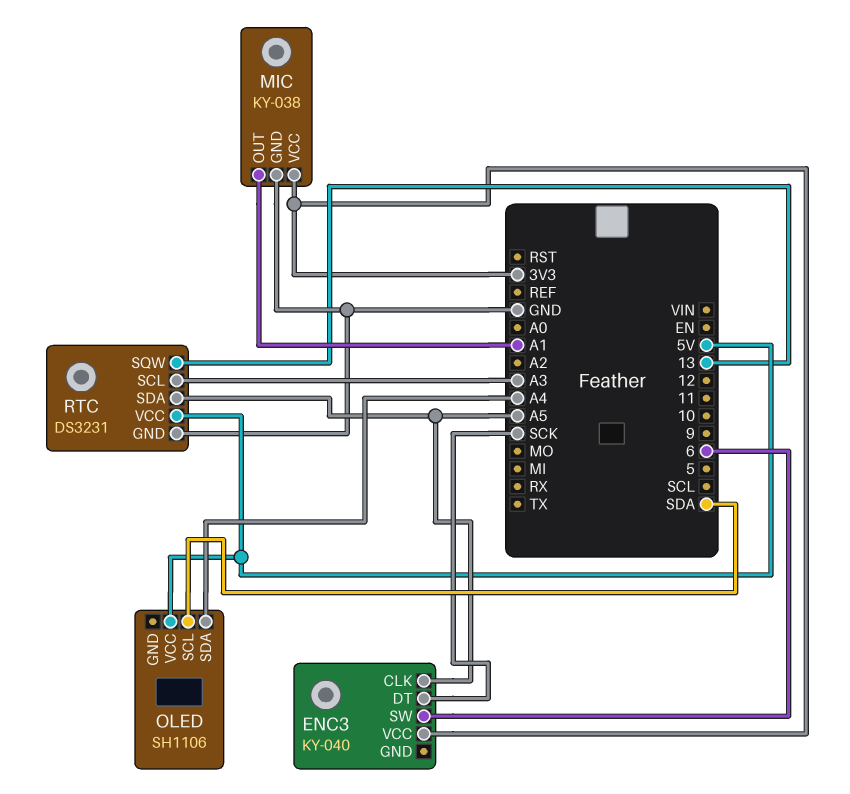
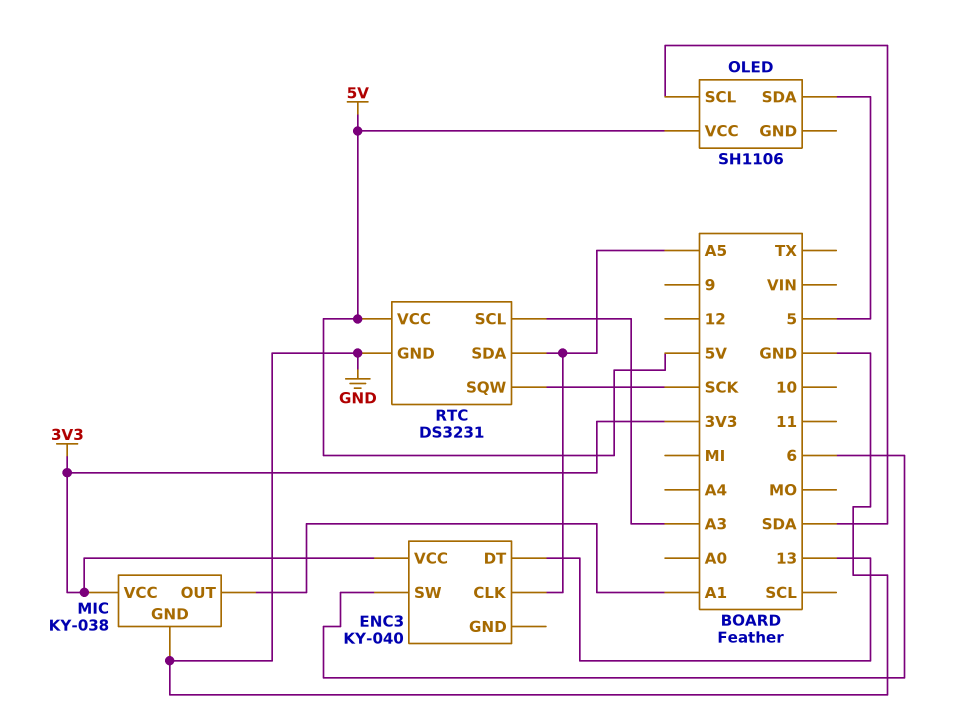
ENC3 pin DT: SCK -> 13
OLED pin SDA: A4 -> 5
RTC pin SQW: 13 -> SCK

